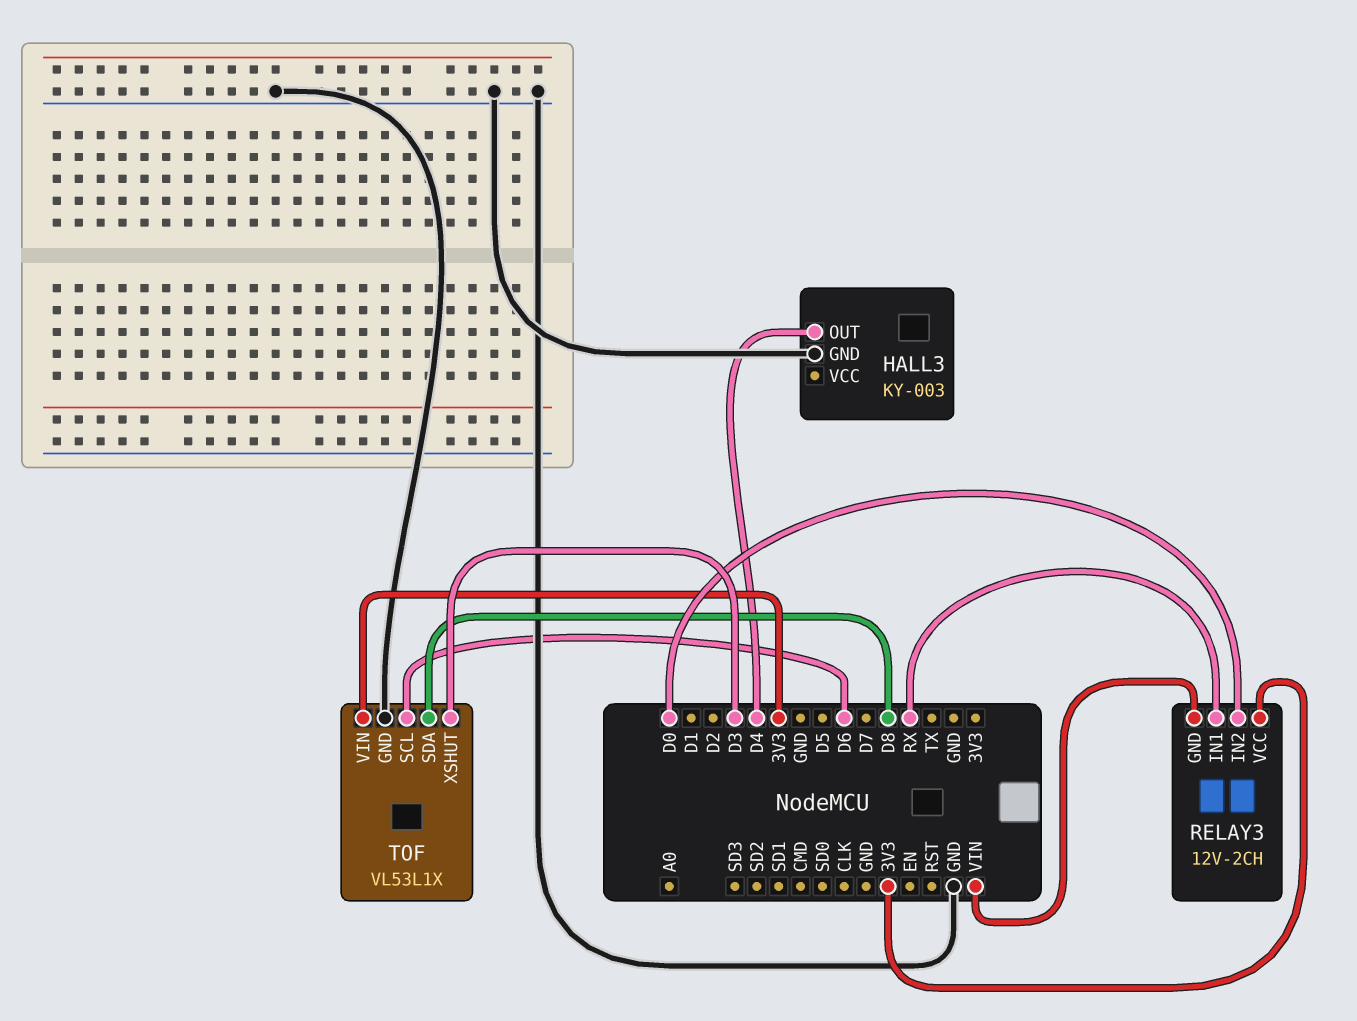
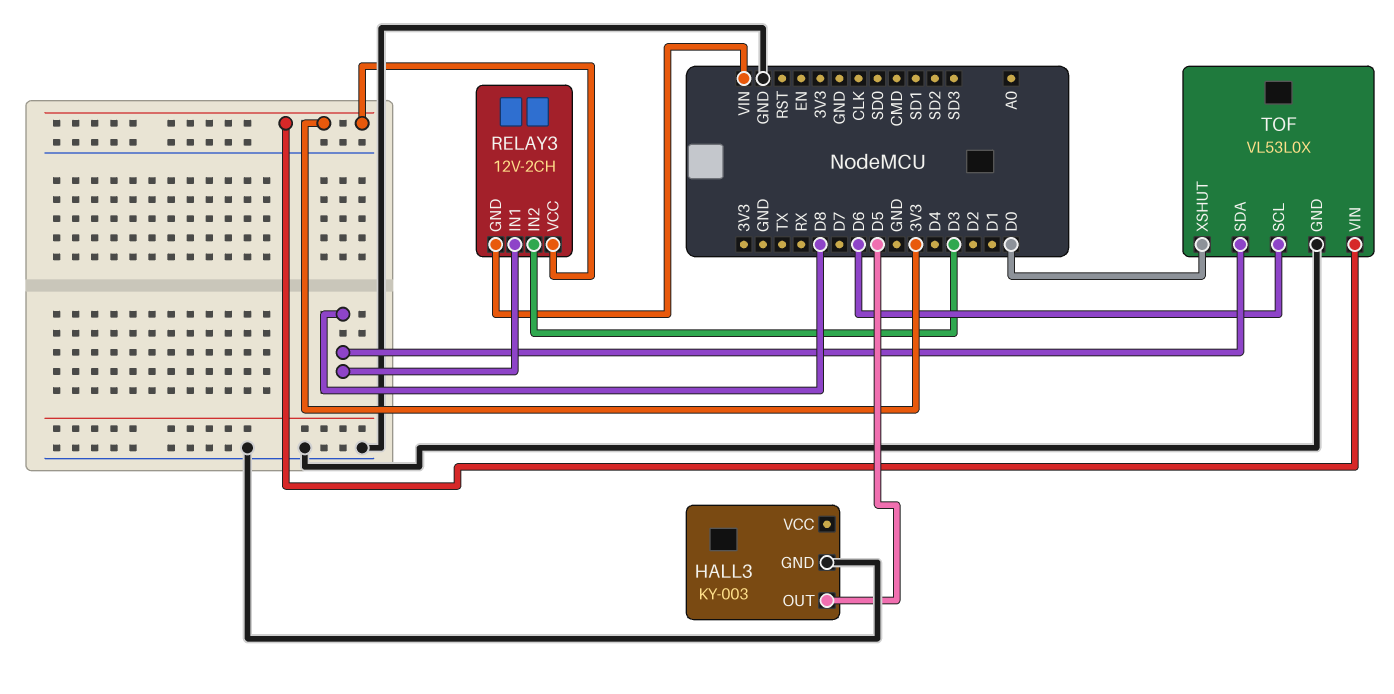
HALL3 pin OUT: D4 -> D5
RELAY3 pin IN1: RX -> D8
RELAY3 pin IN2: D0 -> D3
TOF: VL53L1X -> VL53L0X
TOF pin XSHUT: D3 -> D0

